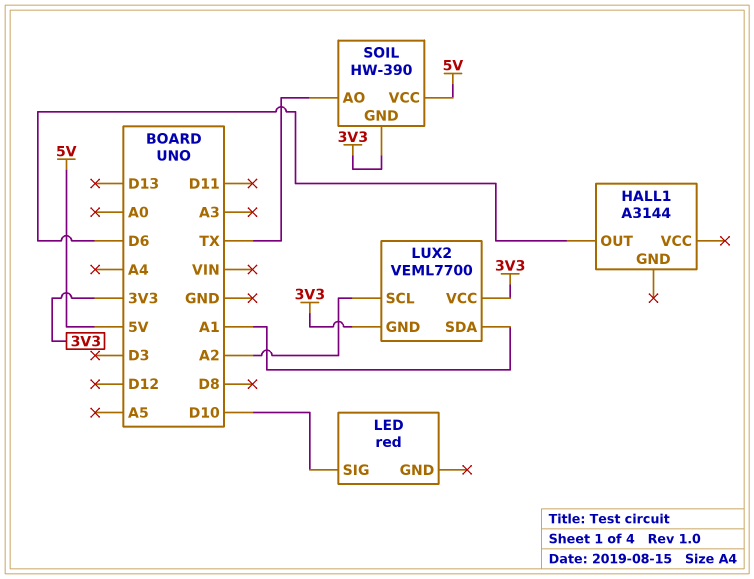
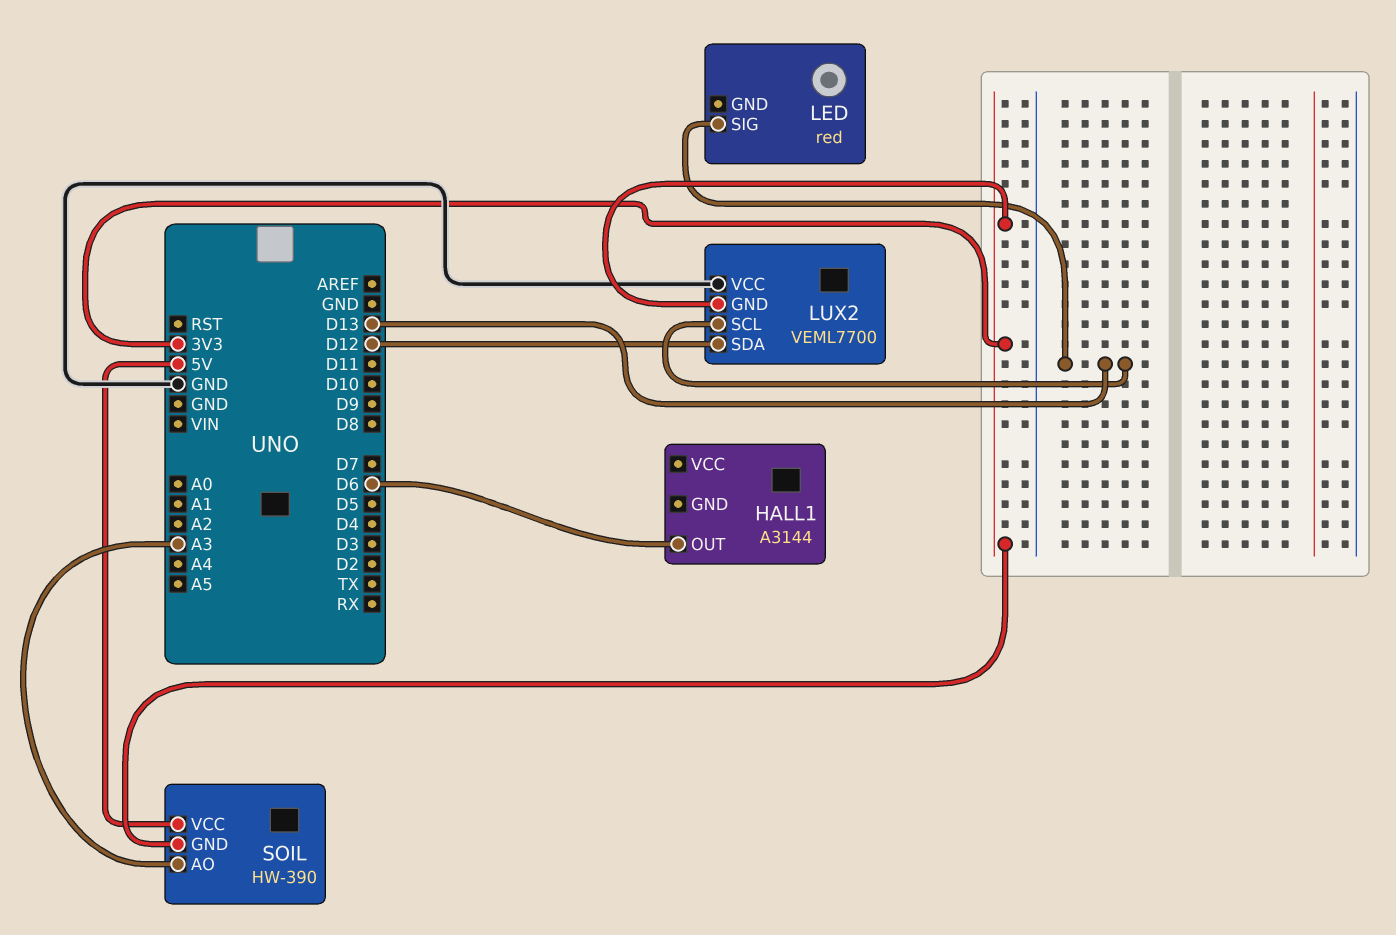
LED pin SIG: D10 -> D13
LUX2 pin SCL: A2 -> D13
LUX2 pin SDA: A1 -> D12
LUX2 pin VCC: 3V3 -> GND
SOIL pin AO: TX -> A3

